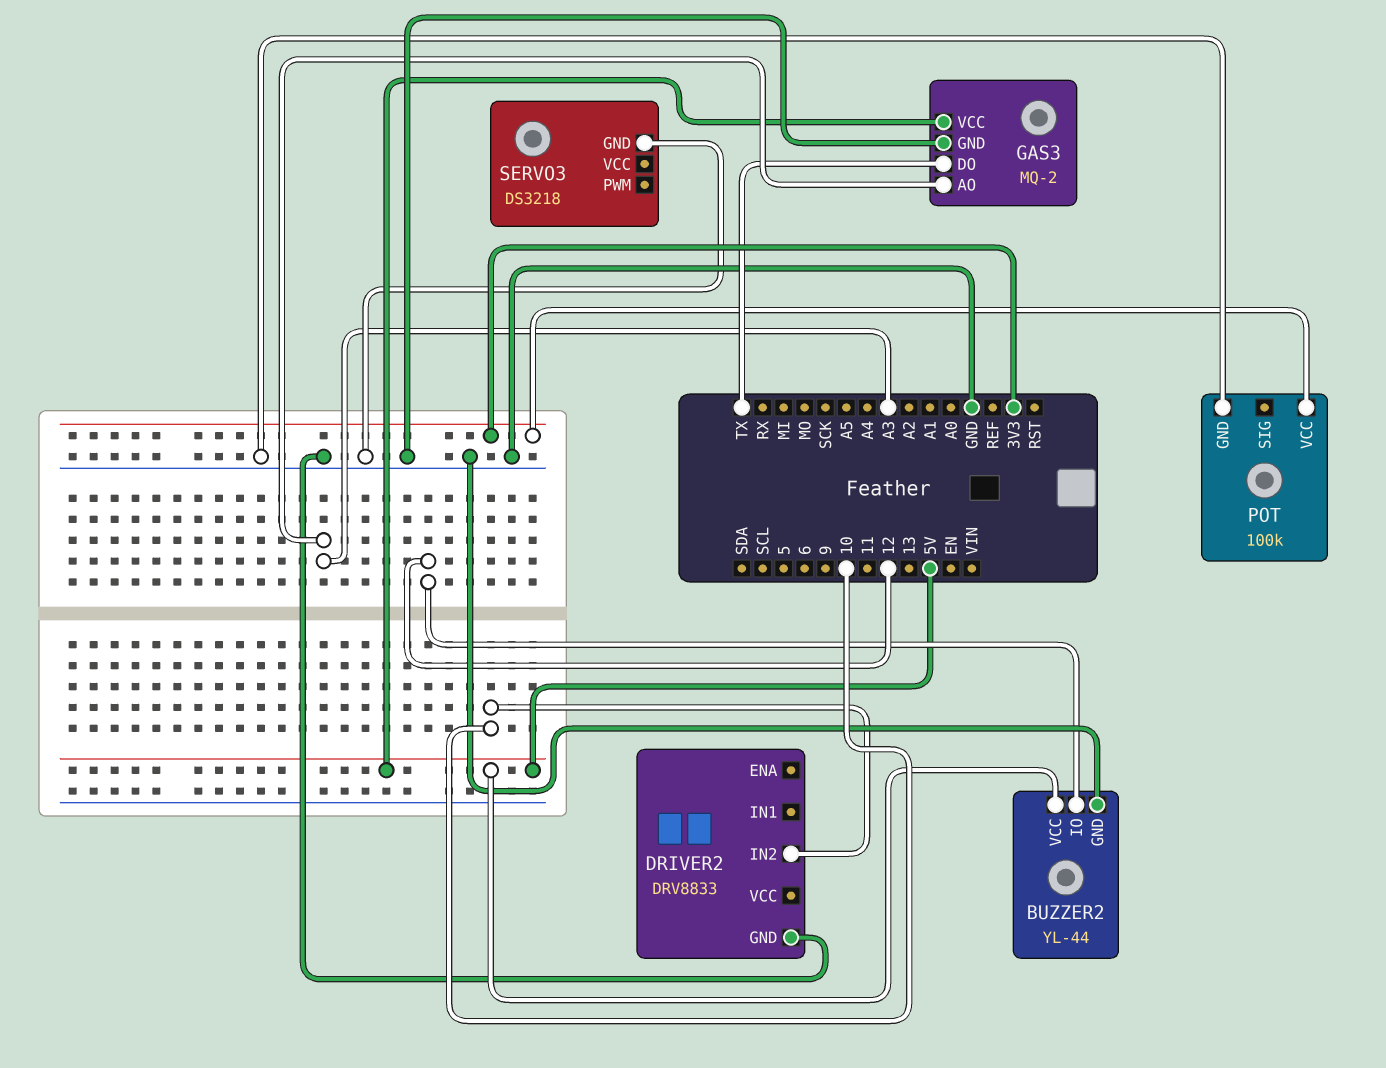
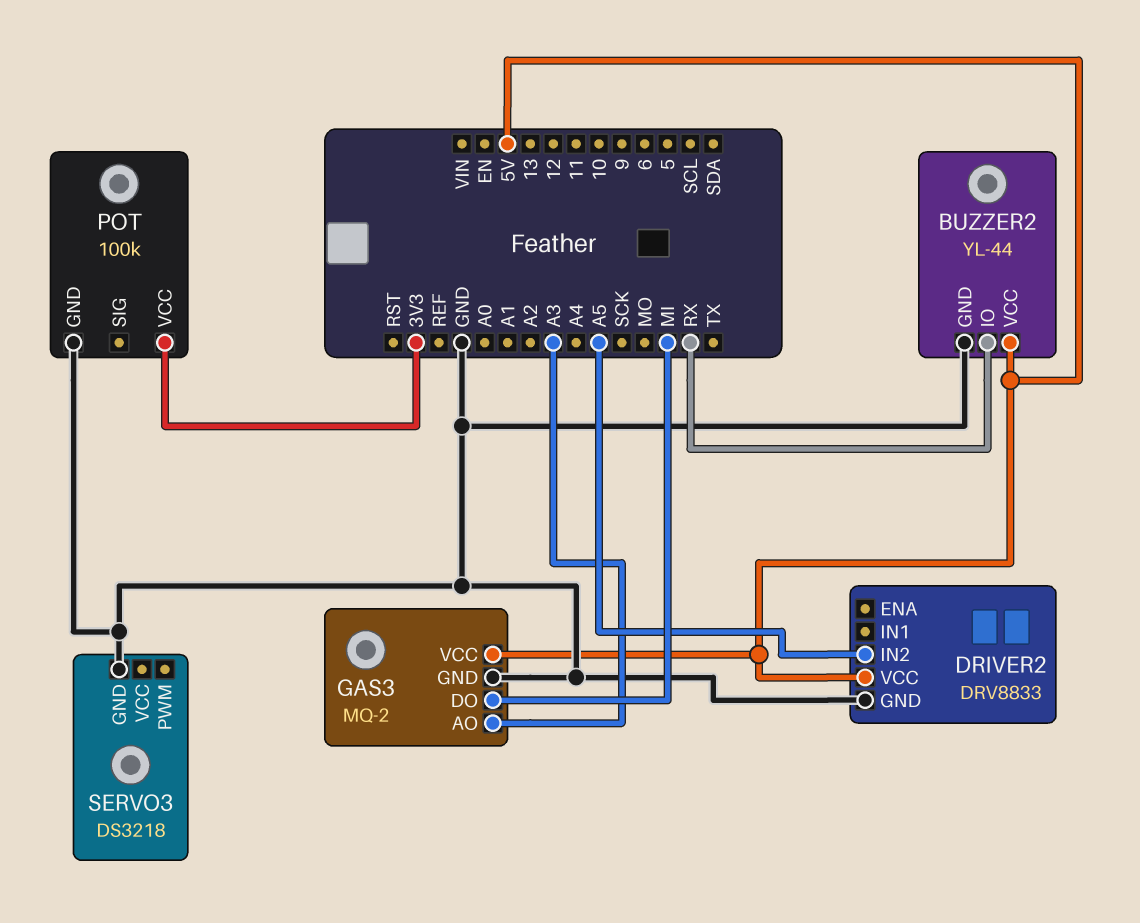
BUZZER2 pin IO: 12 -> RX
DRIVER2 pin IN2: 10 -> A5
DRIVER2 pin VCC: none -> 5V
GAS3 pin DO: TX -> MI

